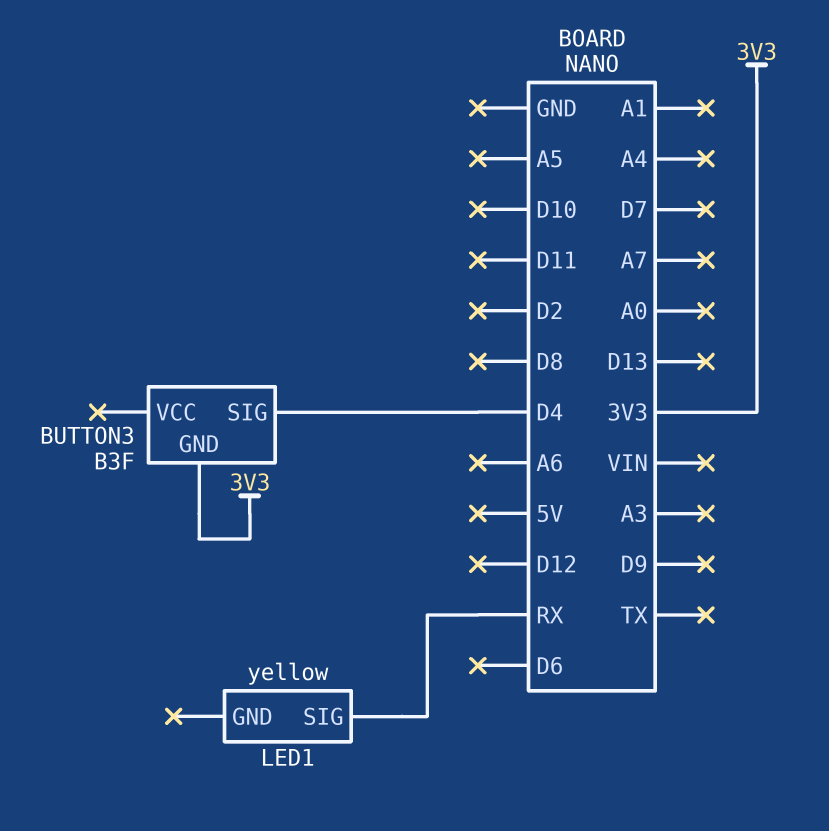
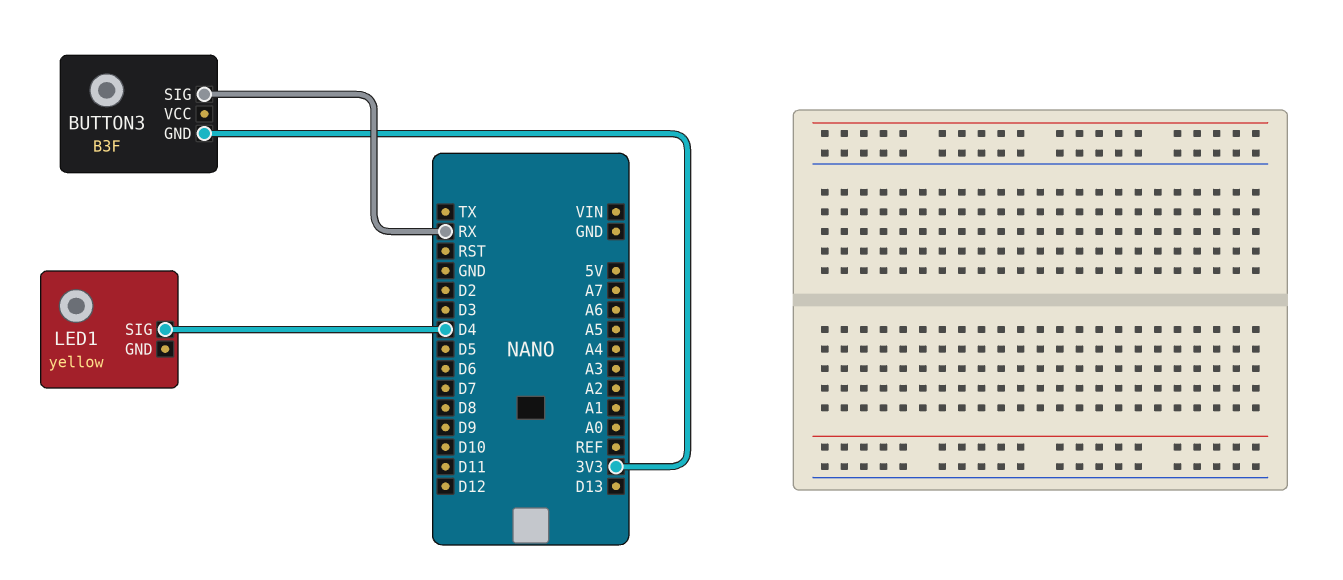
BUTTON3 pin SIG: D4 -> RX
LED1 pin SIG: RX -> D4

